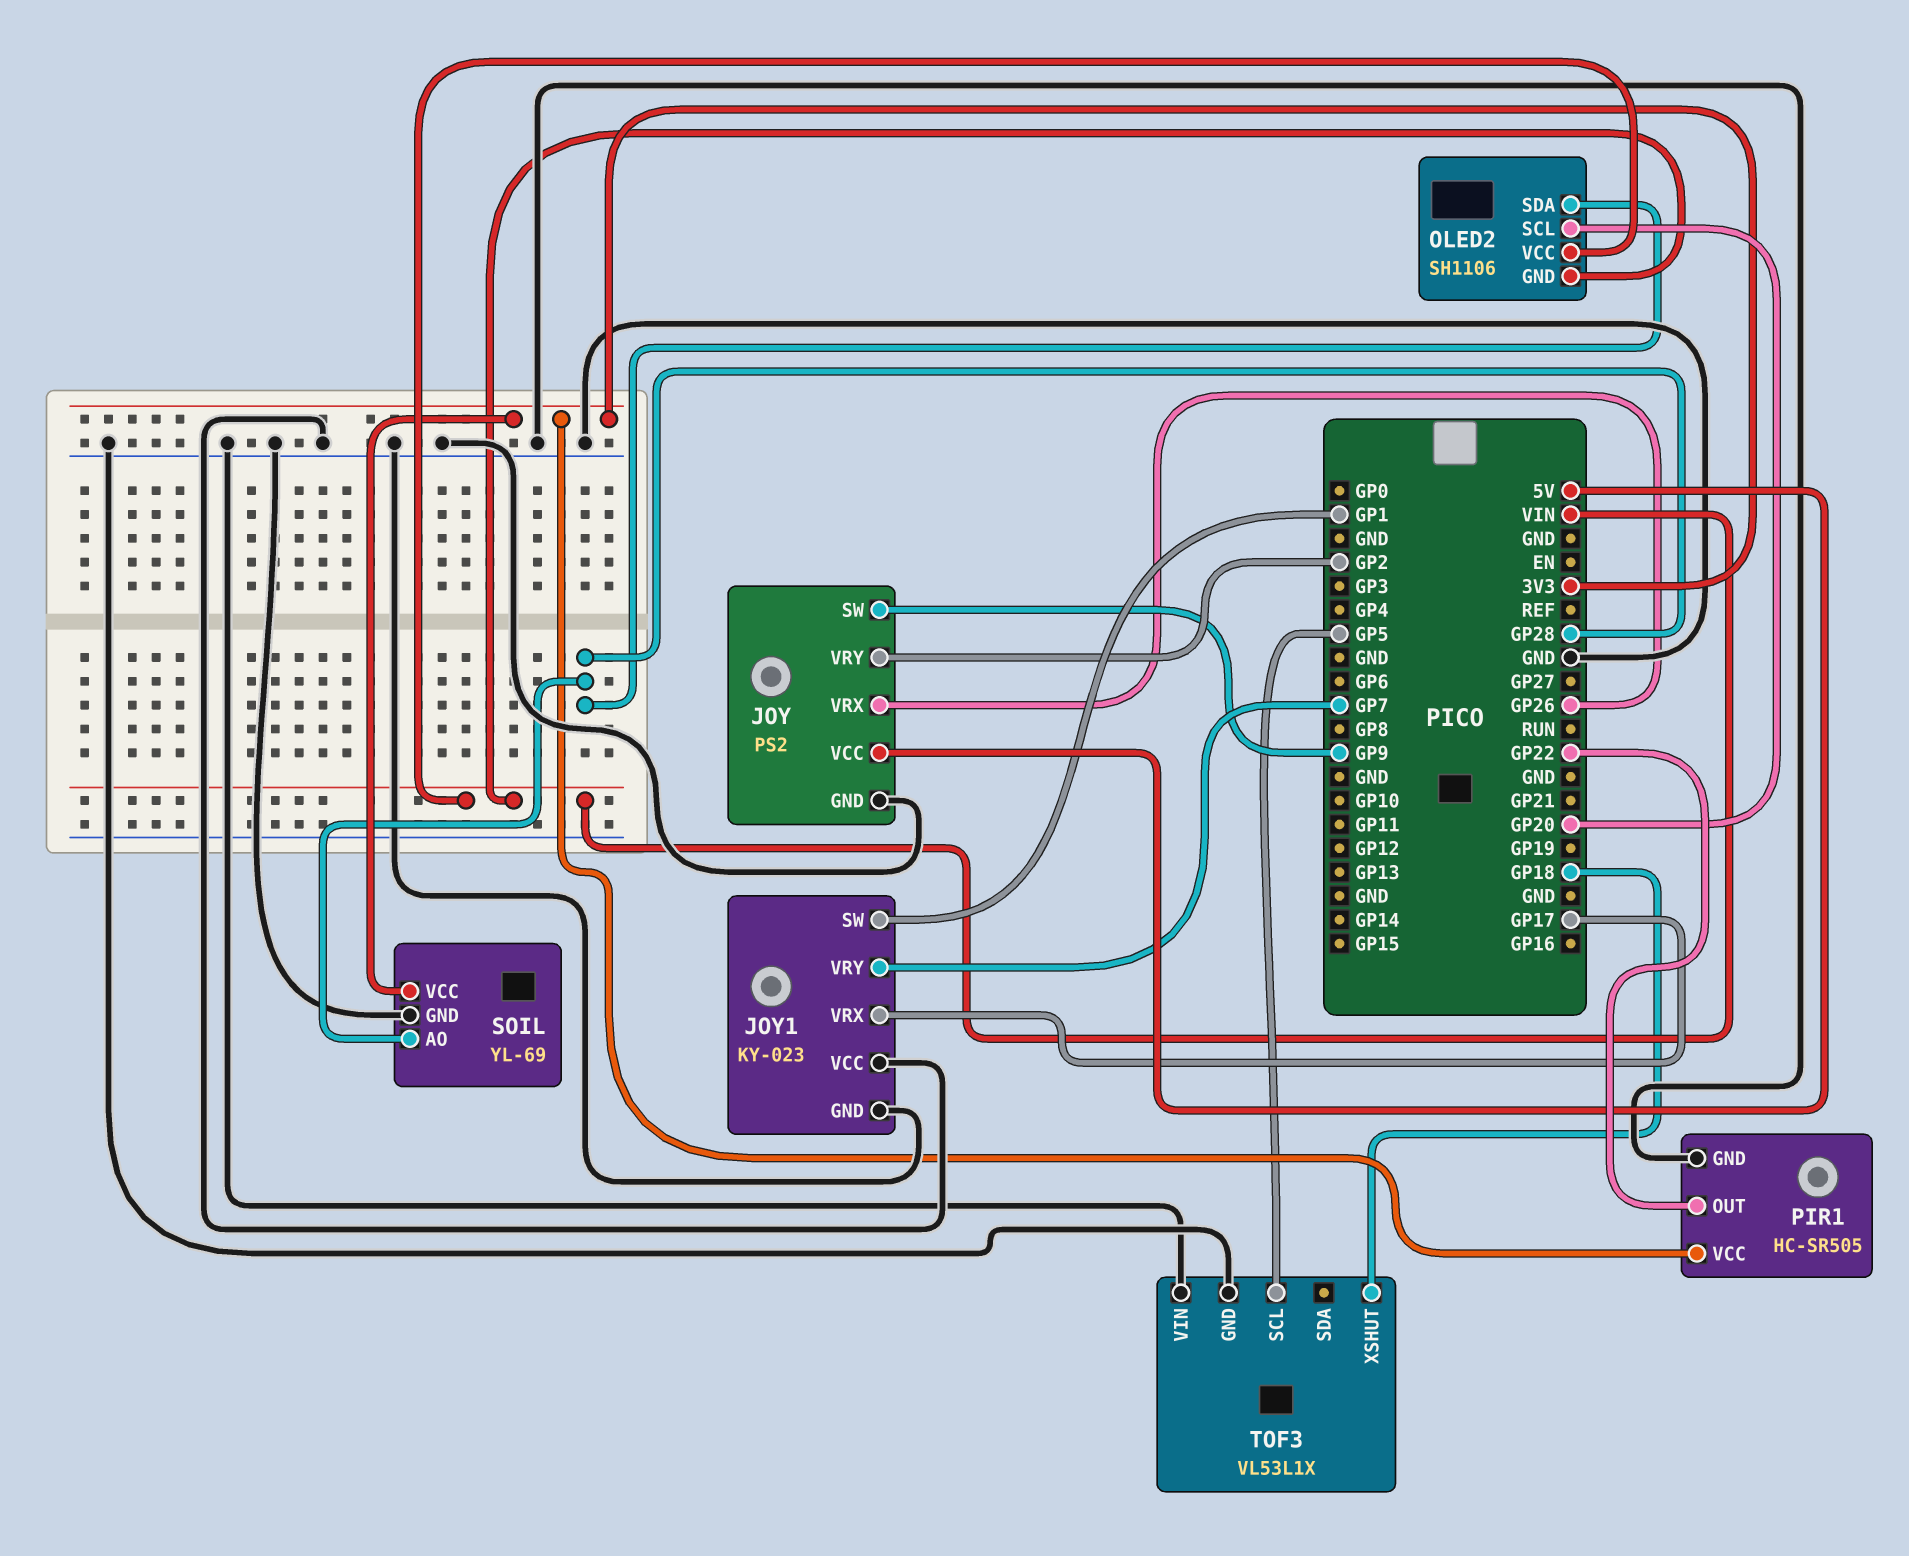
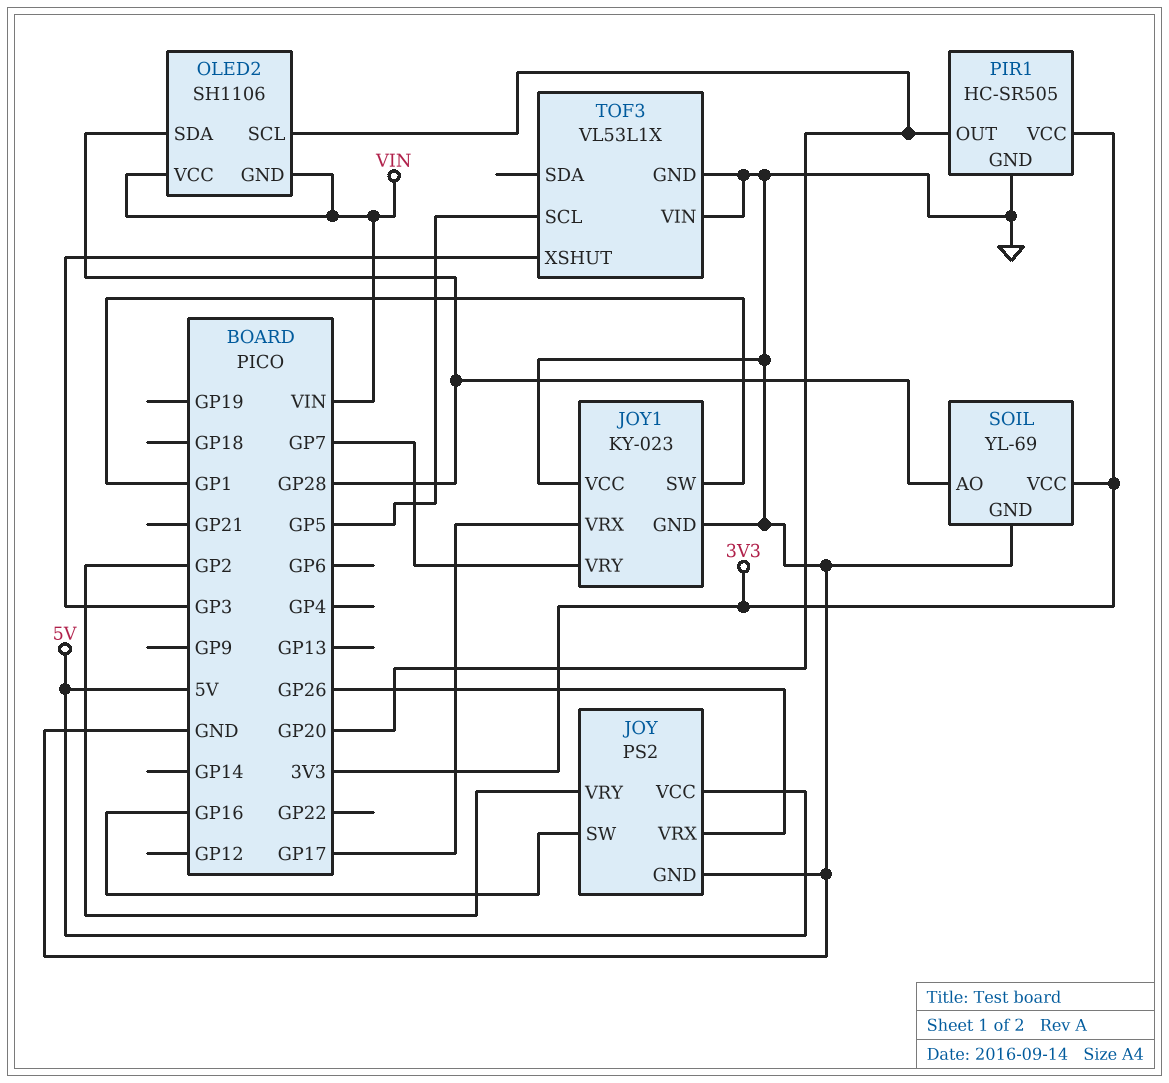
JOY pin SW: GP9 -> GP16
PIR1 pin OUT: GP22 -> GP20
TOF3 pin XSHUT: GP18 -> GP3

